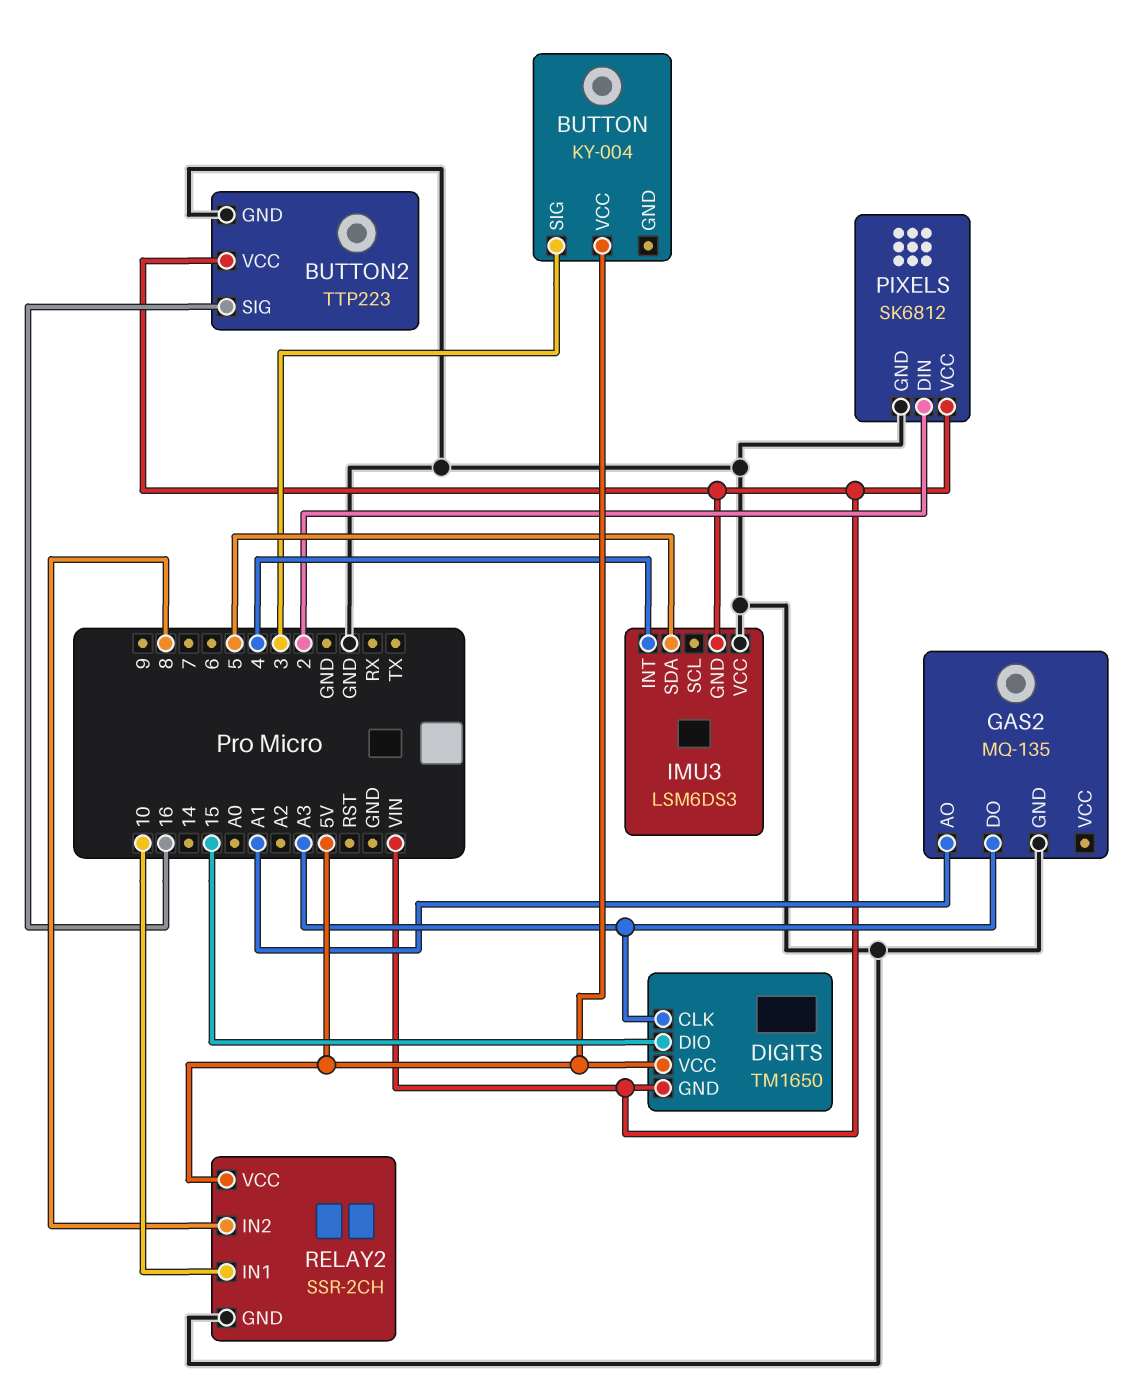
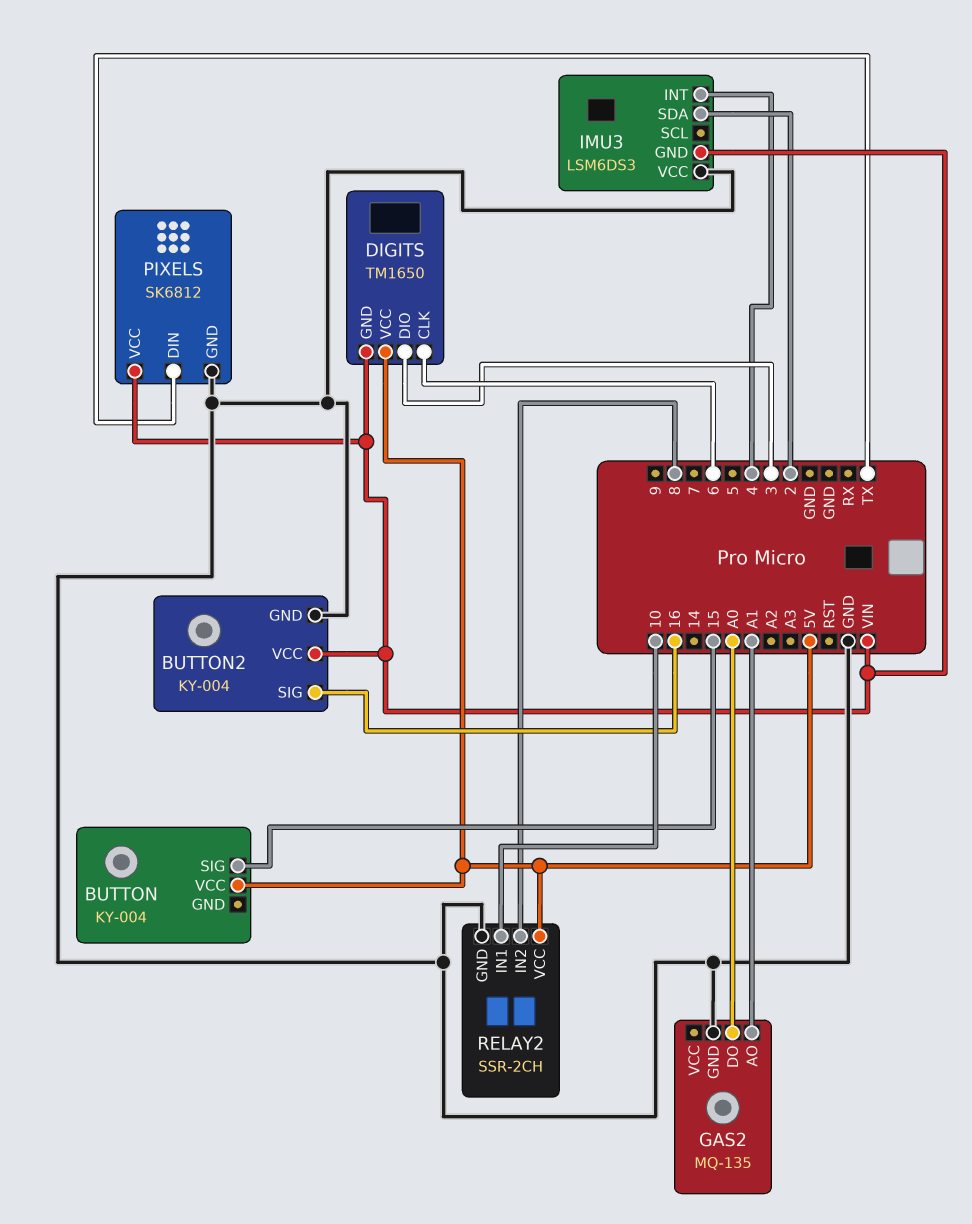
BUTTON pin SIG: 3 -> 15
BUTTON2: TTP223 -> KY-004
DIGITS pin CLK: A3 -> 6
DIGITS pin DIO: 15 -> 3
GAS2 pin DO: A3 -> A0
IMU3 pin SDA: 5 -> 2
PIXELS pin DIN: 2 -> TX

